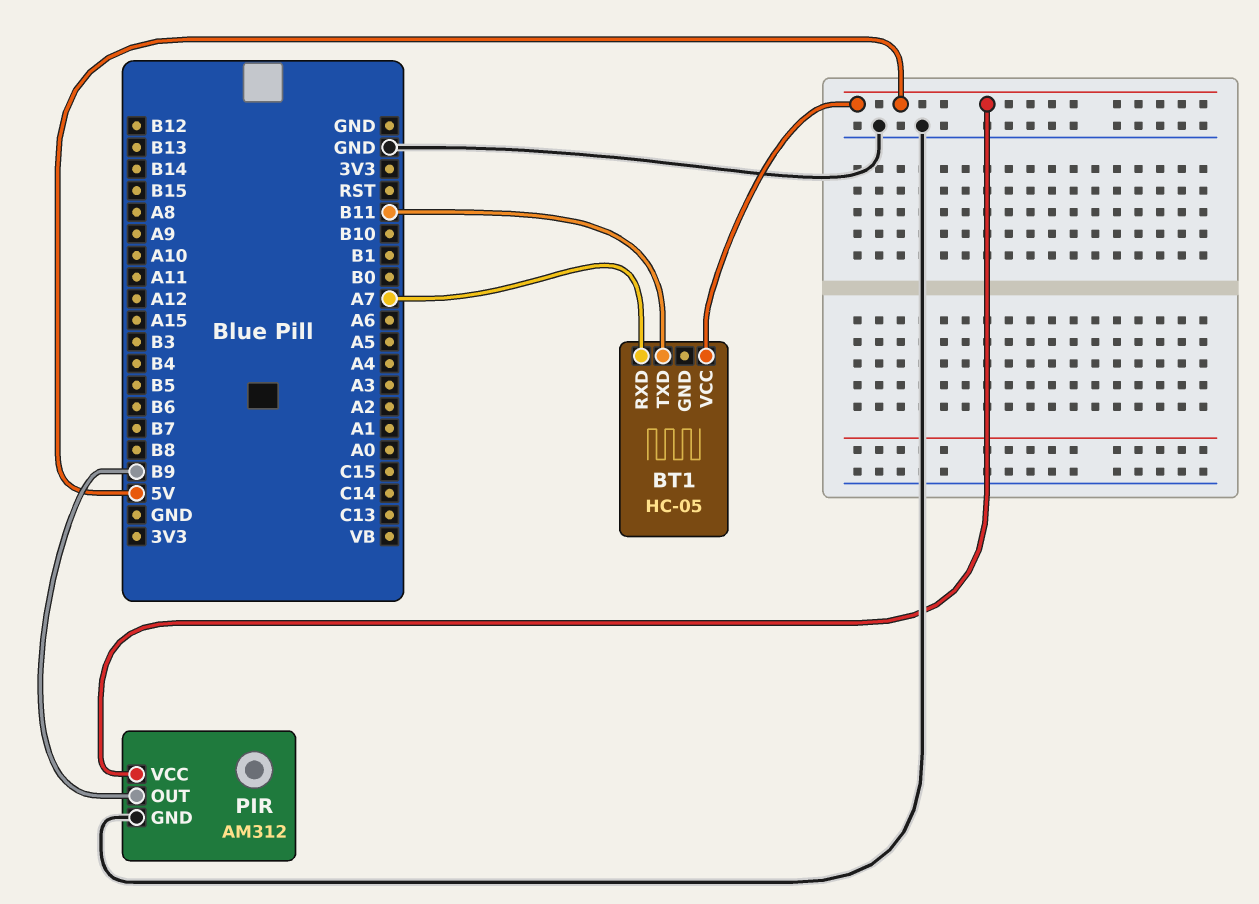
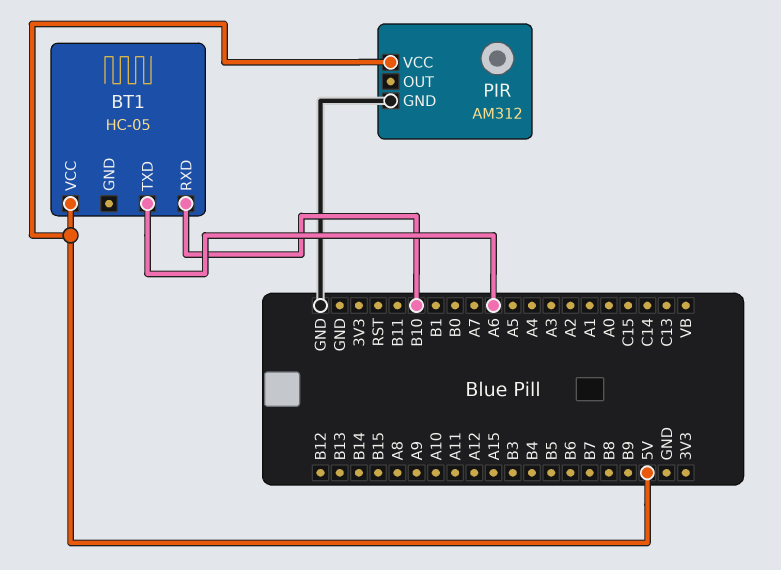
BT1 pin RXD: A7 -> B10
BT1 pin TXD: B11 -> A6
PIR pin OUT: B9 -> none

